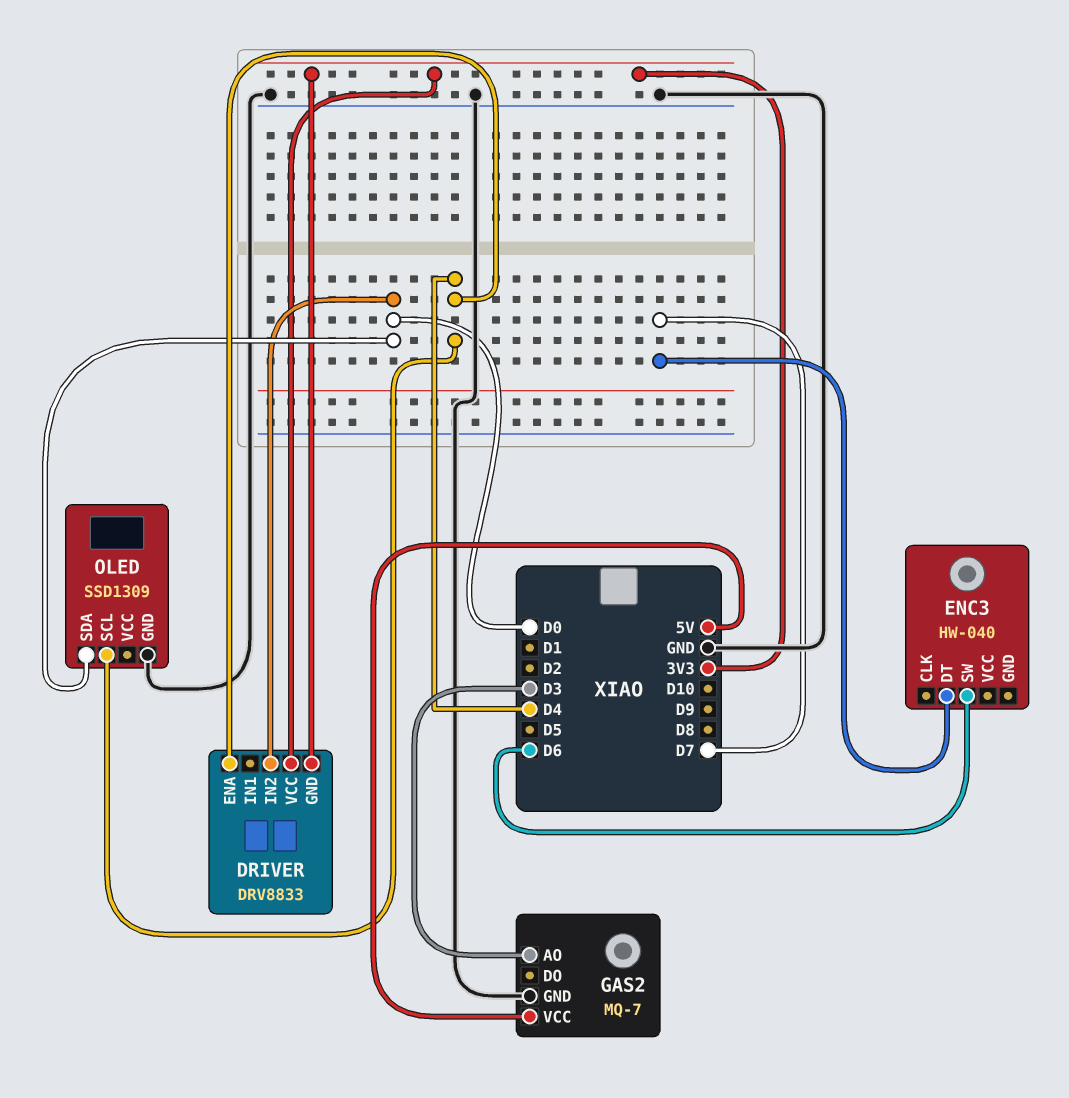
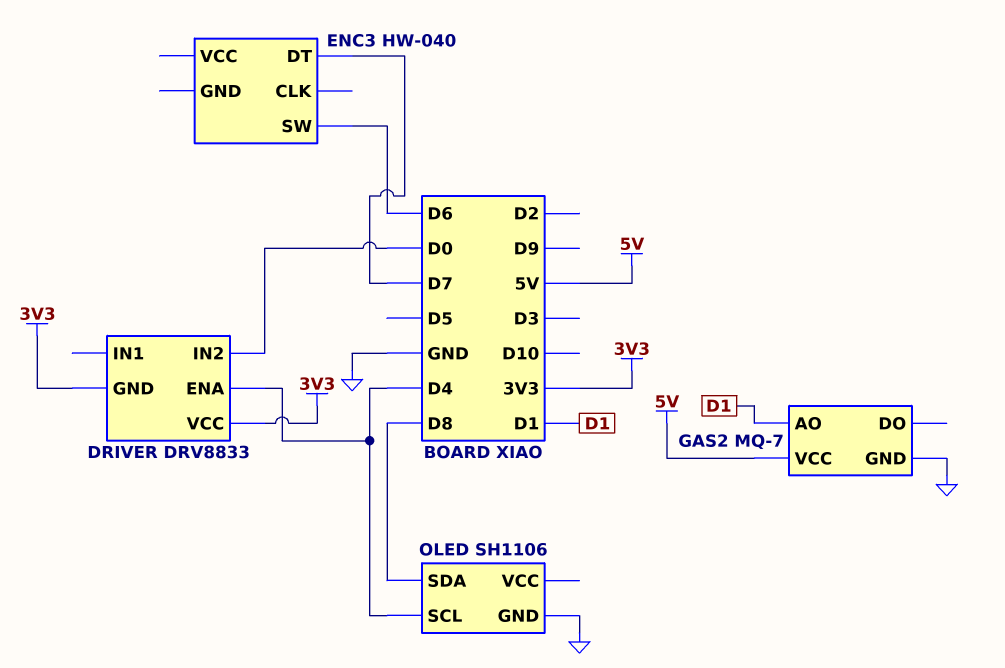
GAS2 pin AO: D3 -> D1
OLED: SSD1309 -> SH1106
OLED pin SDA: D0 -> D8

